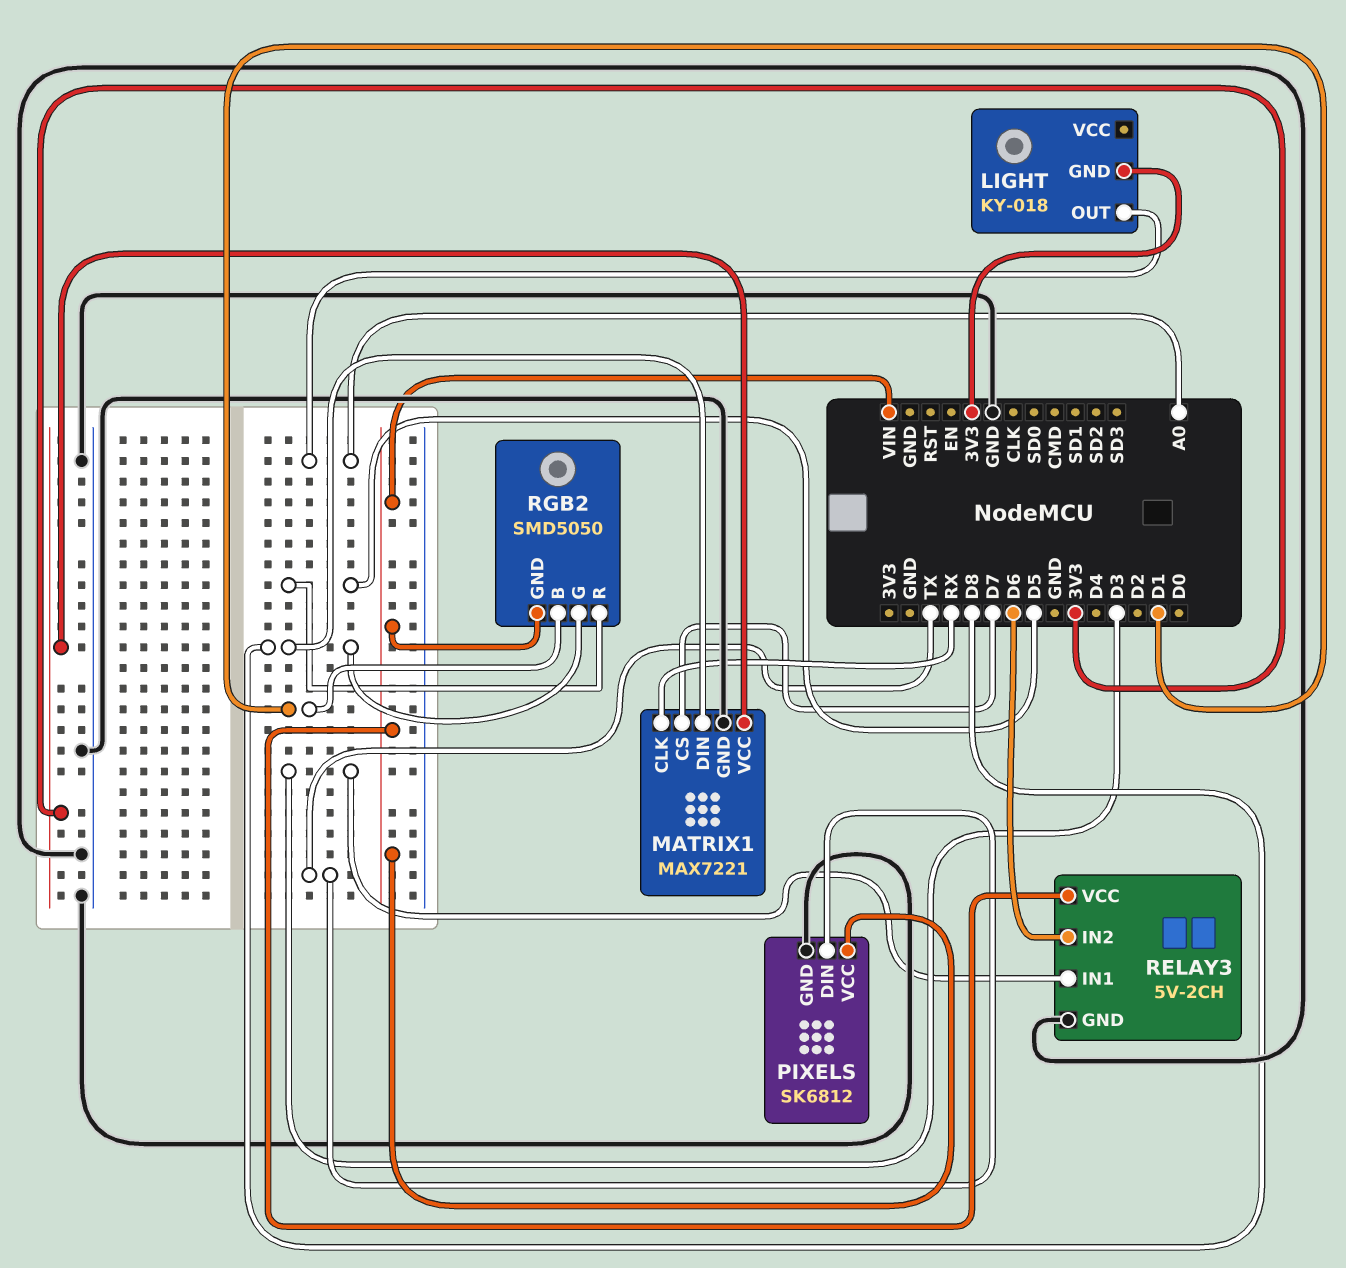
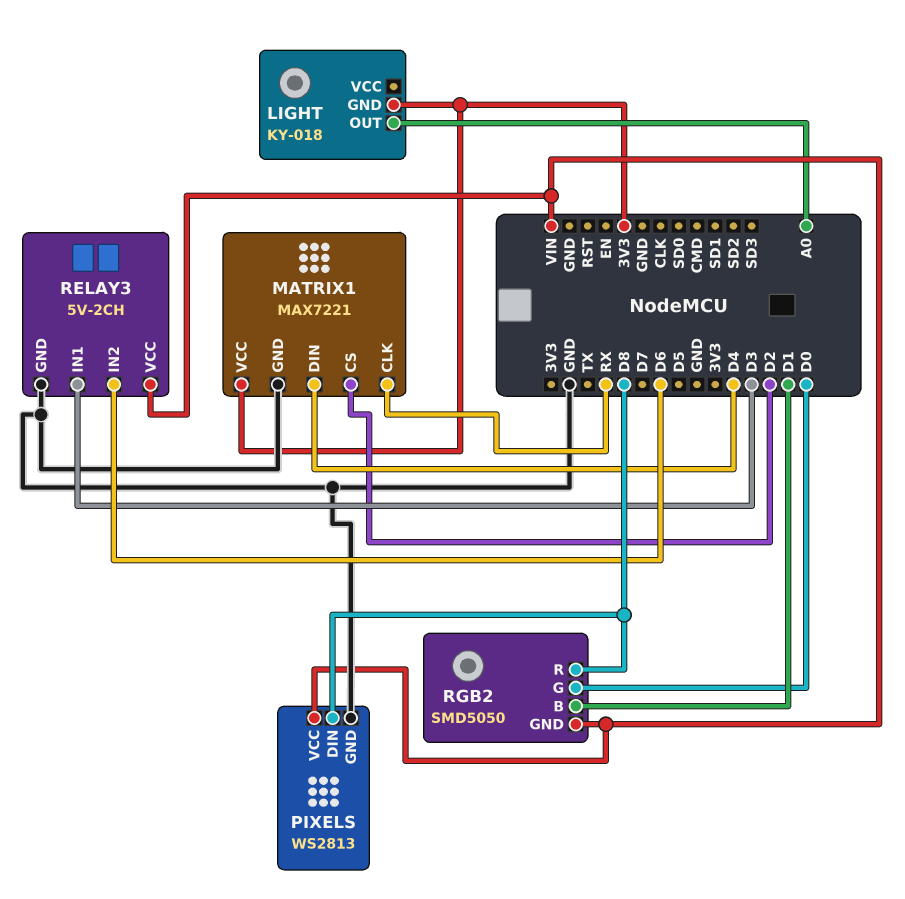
MATRIX1 pin CS: D7 -> D2
MATRIX1 pin DIN: D8 -> D4
PIXELS: SK6812 -> WS2813
PIXELS pin DIN: TX -> D8
RGB2 pin G: D8 -> D0
RGB2 pin R: D5 -> D8

